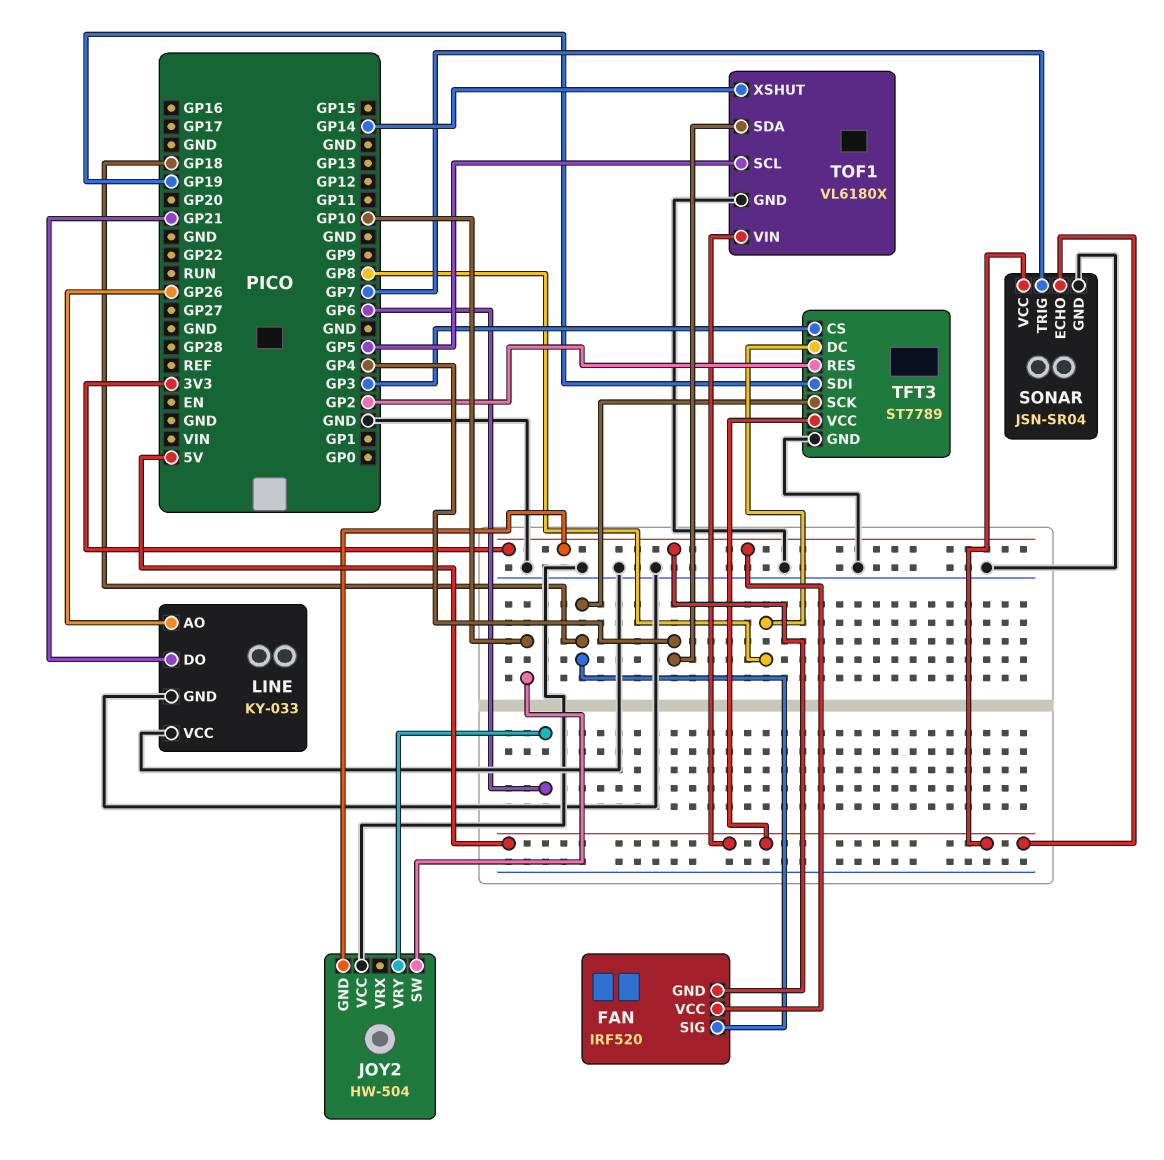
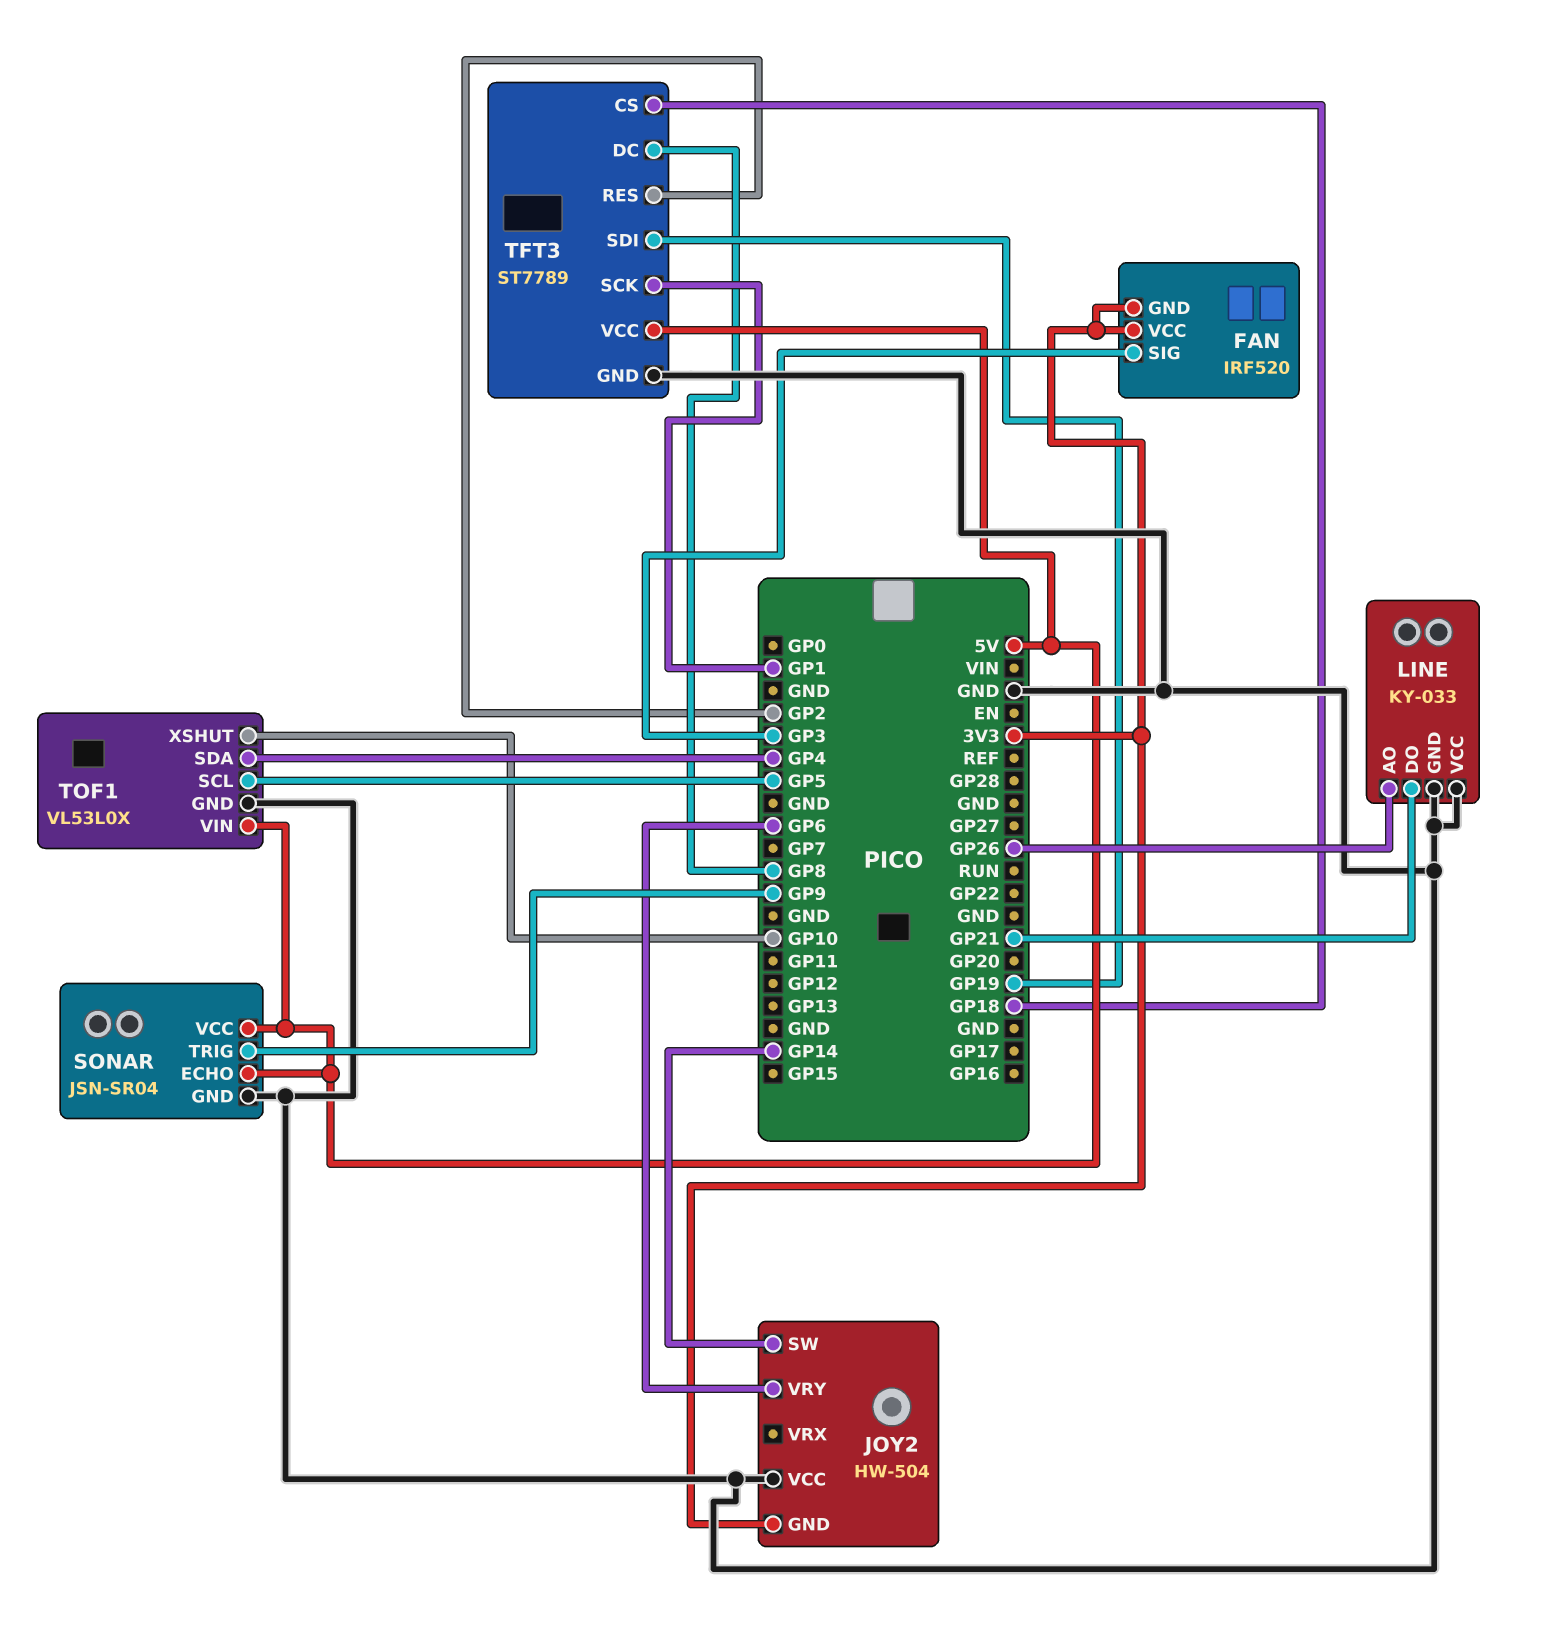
FAN pin SIG: GP18 -> GP3
JOY2 pin SW: GP10 -> GP14
SONAR pin TRIG: GP7 -> GP9
TFT3 pin CS: GP3 -> GP18
TFT3 pin SCK: GP18 -> GP1
TOF1: VL6180X -> VL53L0X
TOF1 pin XSHUT: GP14 -> GP10

